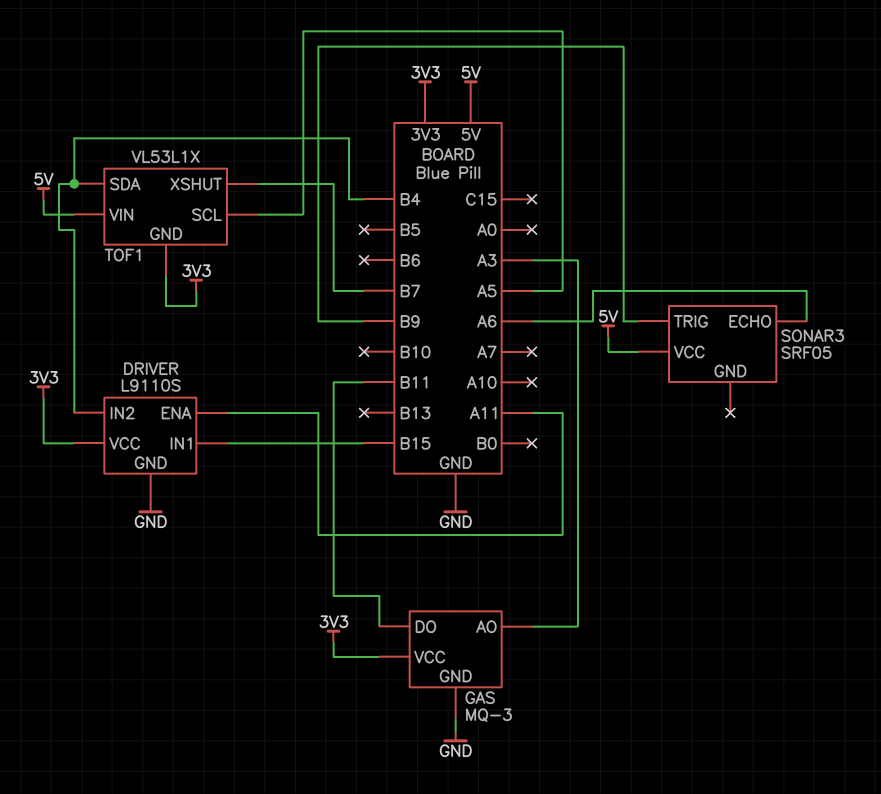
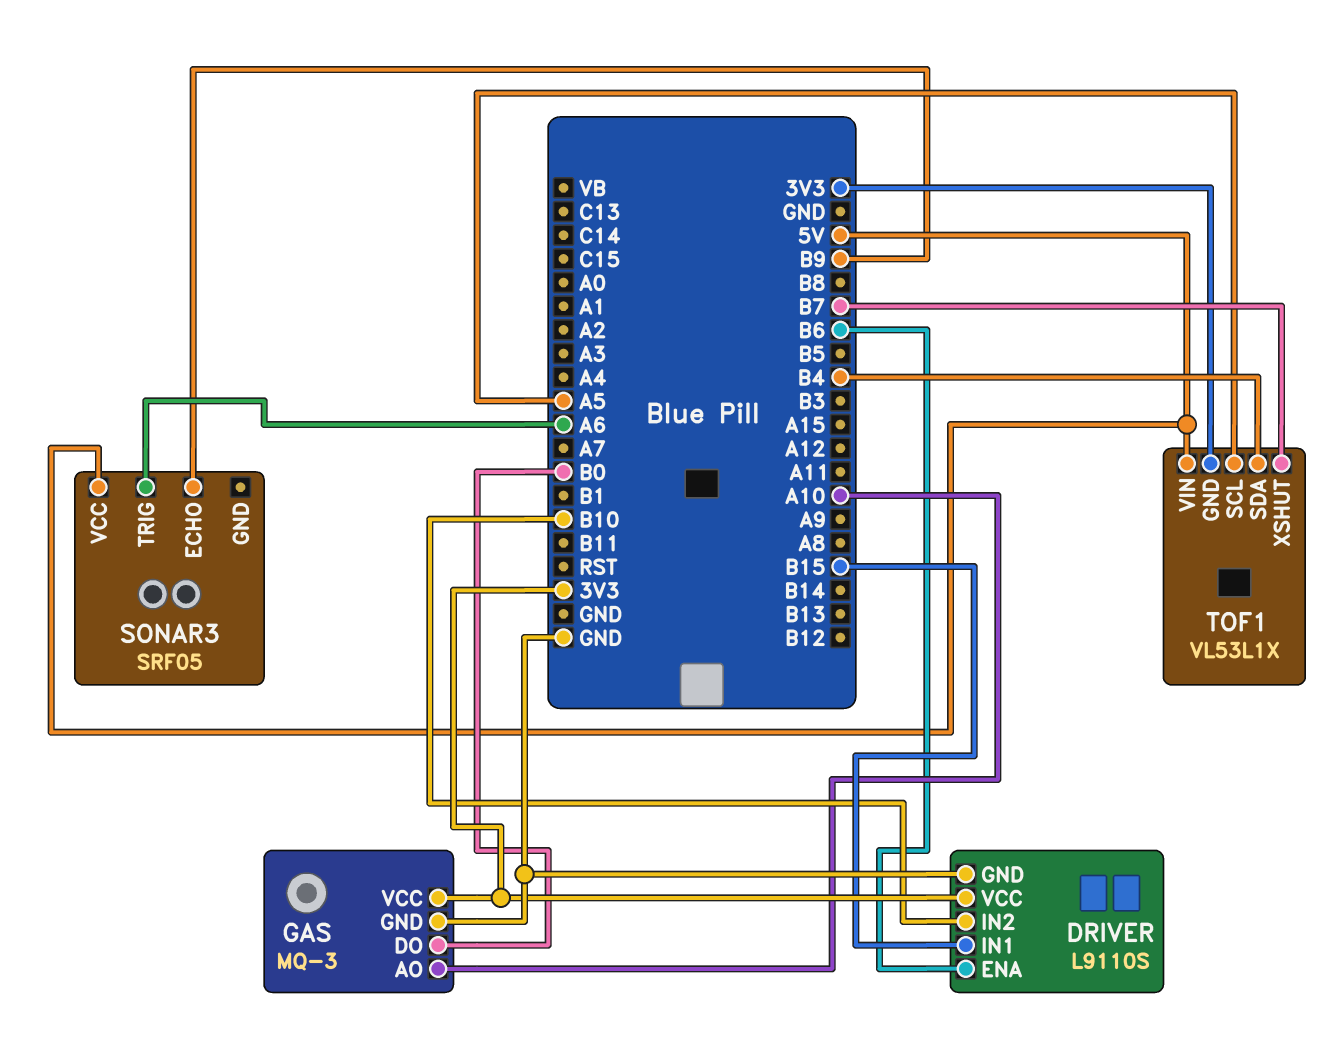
DRIVER pin ENA: A11 -> B6
DRIVER pin IN2: B4 -> B10
GAS pin AO: A3 -> A10
GAS pin DO: B11 -> B0
SONAR3 pin ECHO: A6 -> B9
SONAR3 pin TRIG: B9 -> A6

